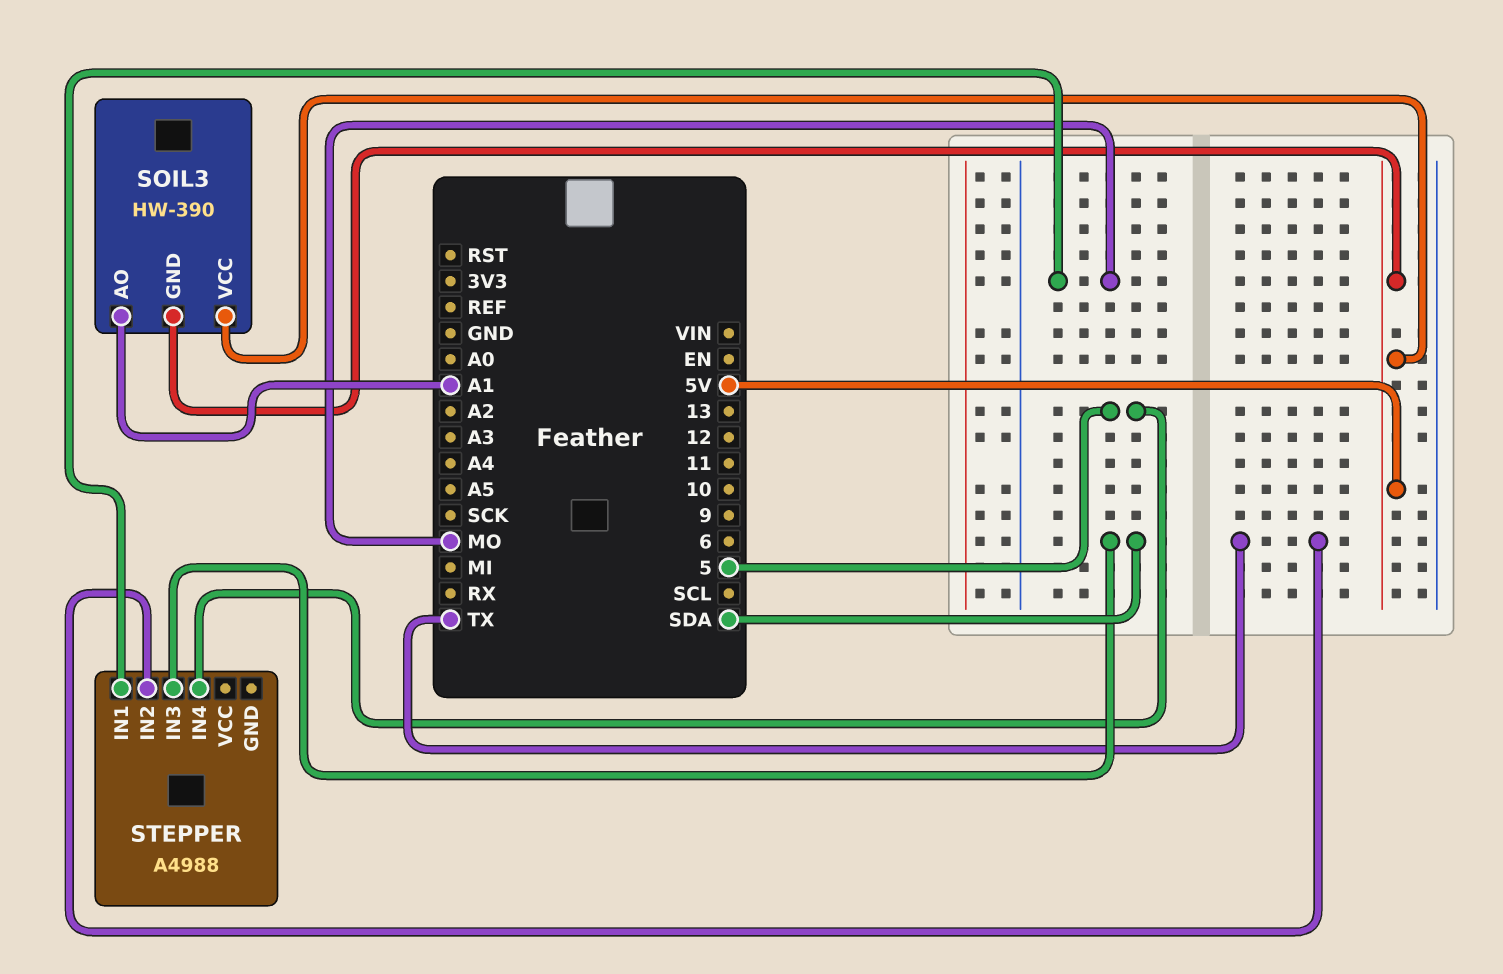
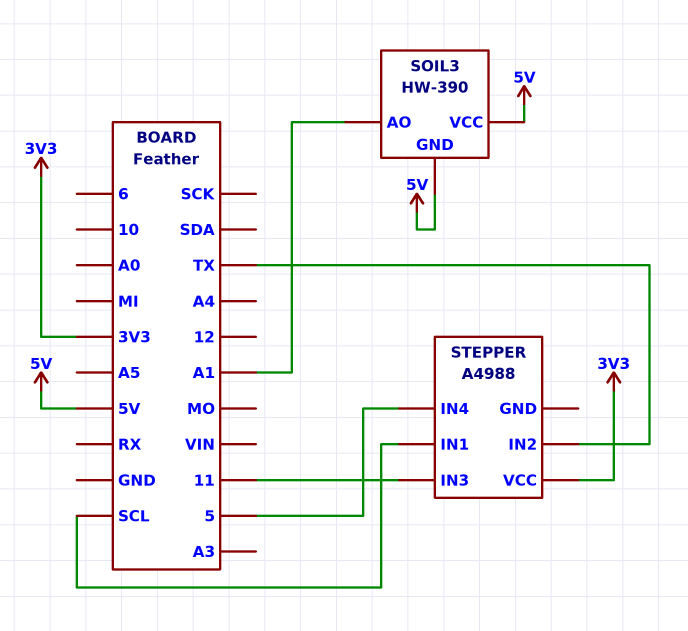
STEPPER pin IN1: MO -> SCL
STEPPER pin IN3: SDA -> 11
STEPPER pin VCC: none -> 3V3

